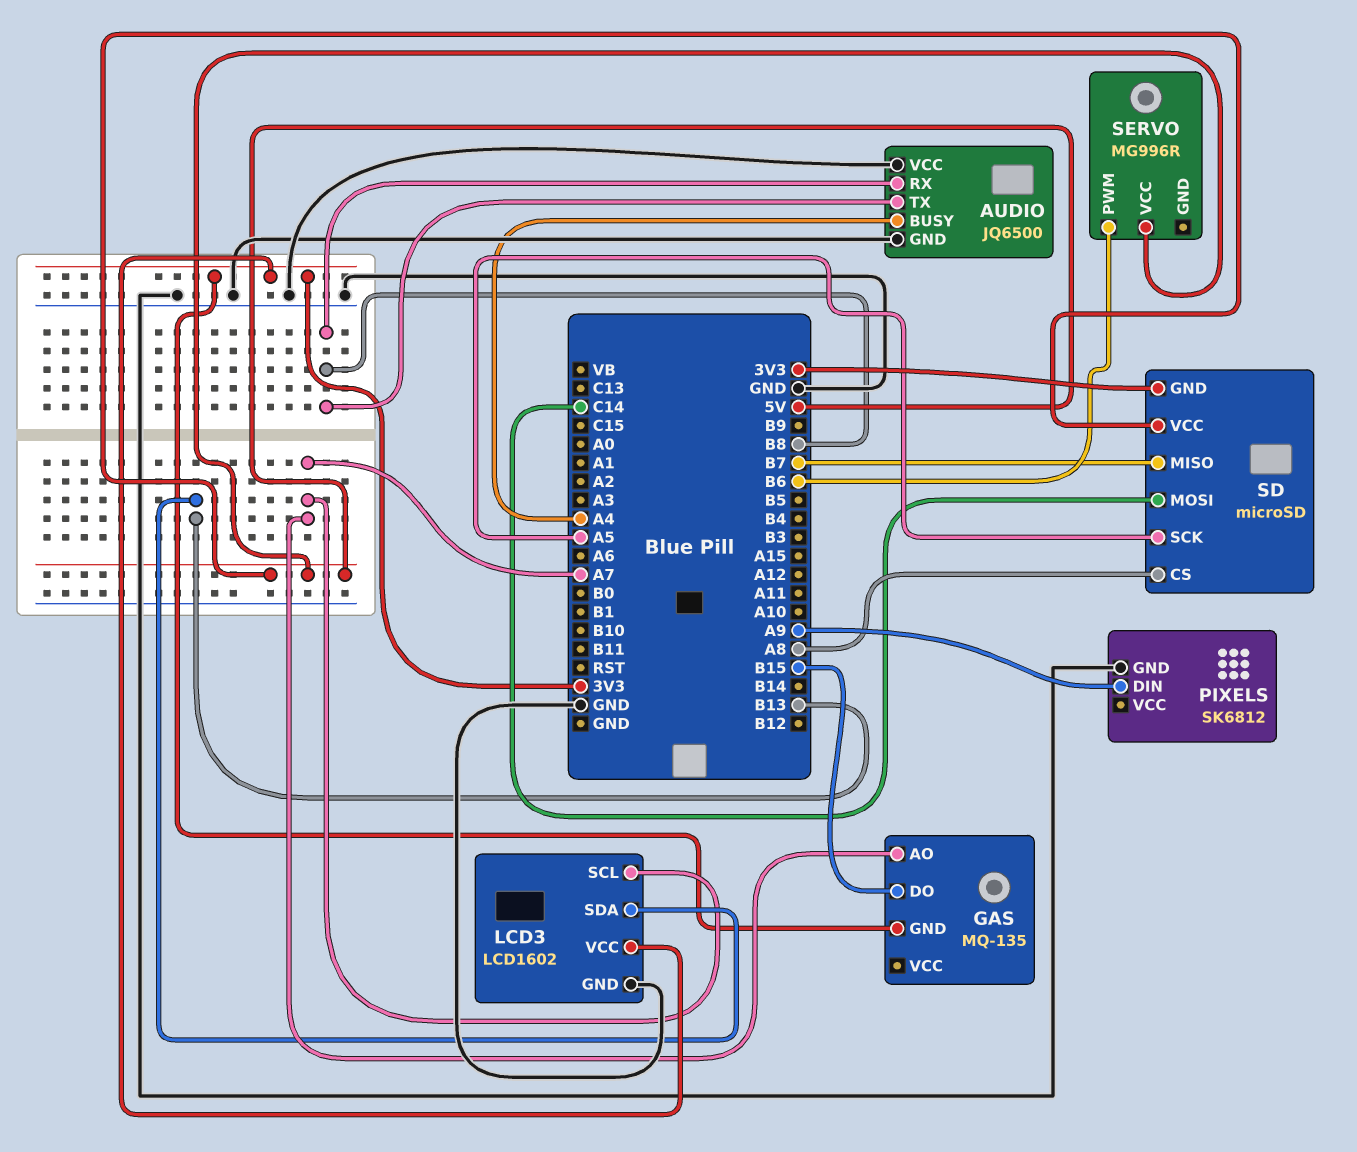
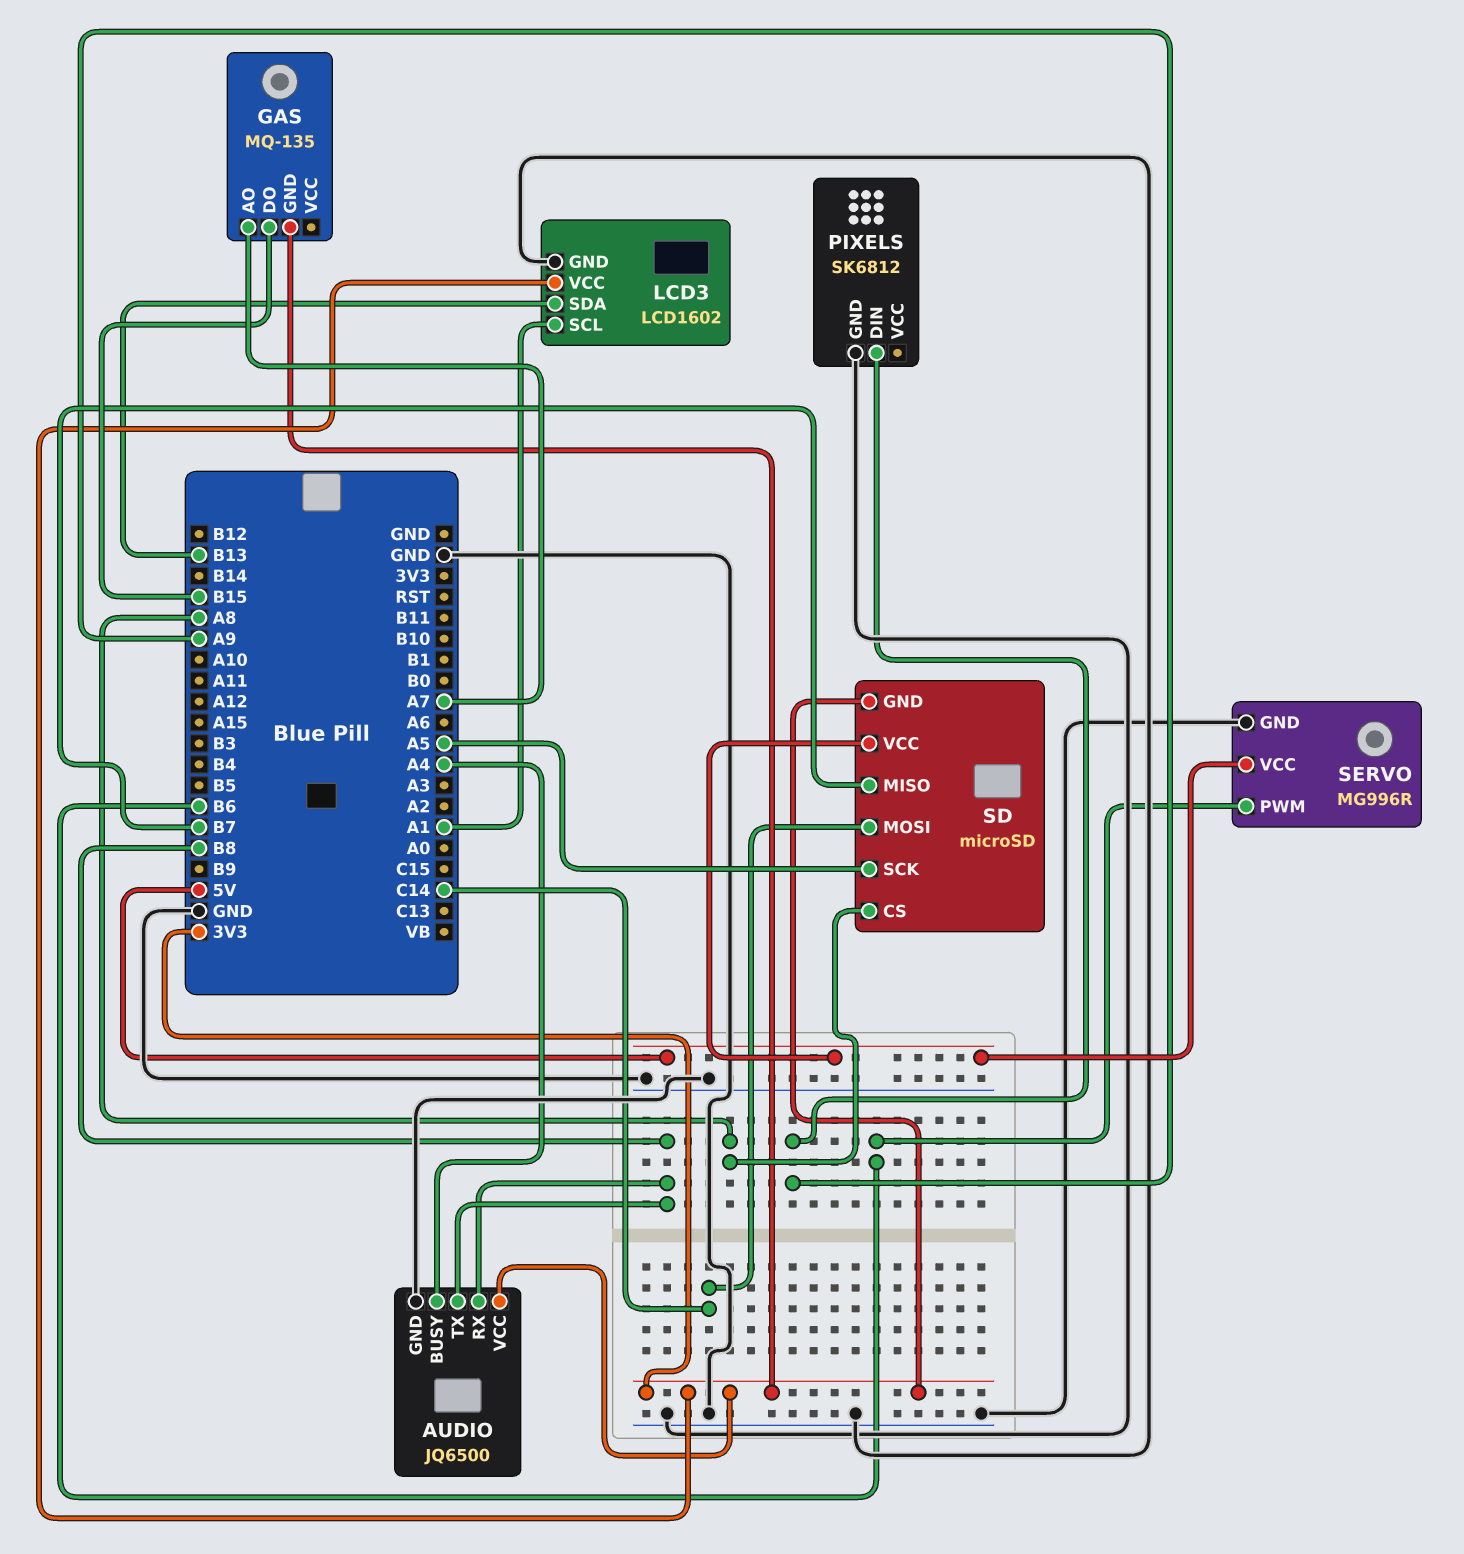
AUDIO pin VCC: GND -> 3V3
LCD3 pin SCL: A7 -> A1
SERVO pin GND: none -> GND

